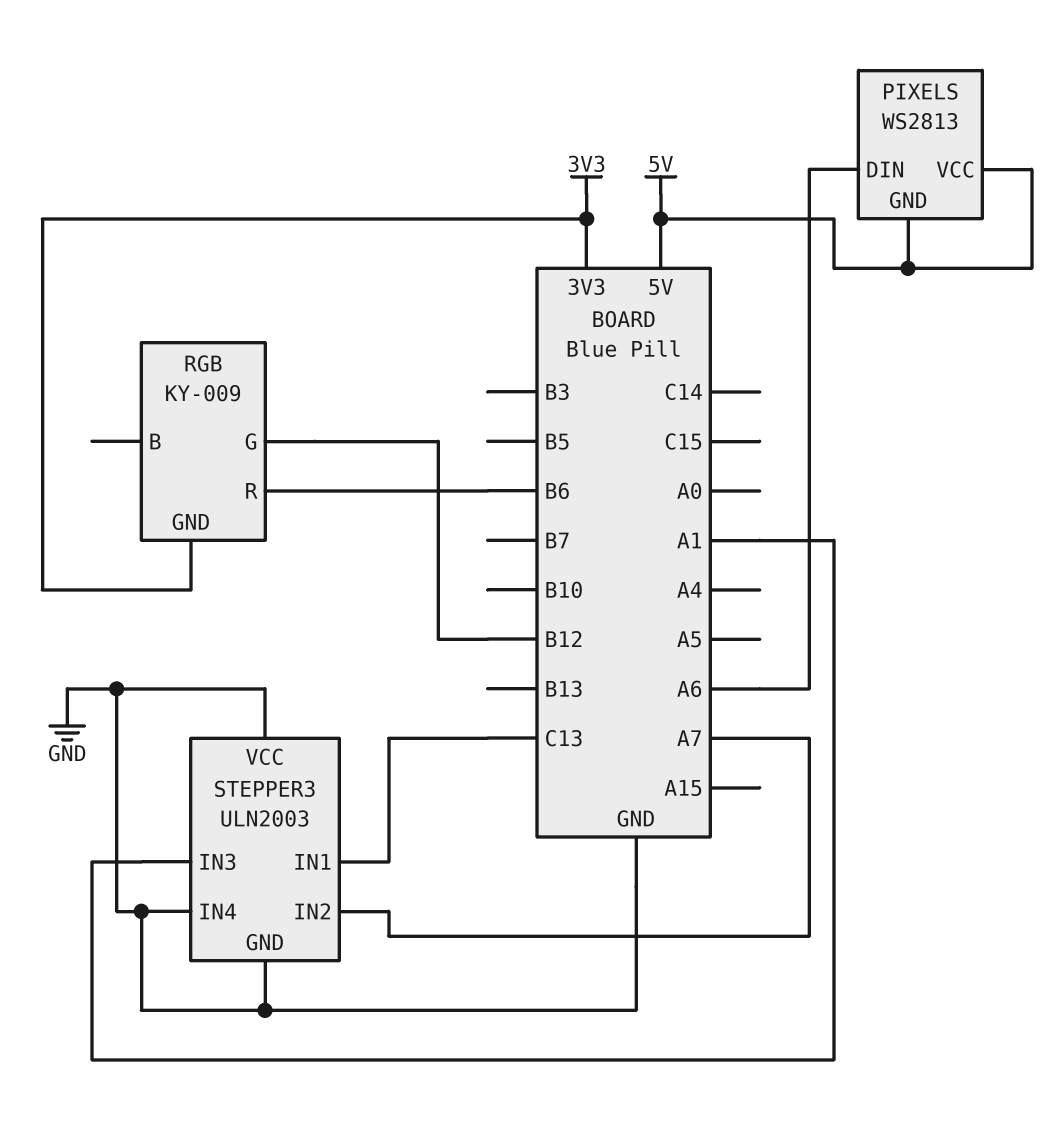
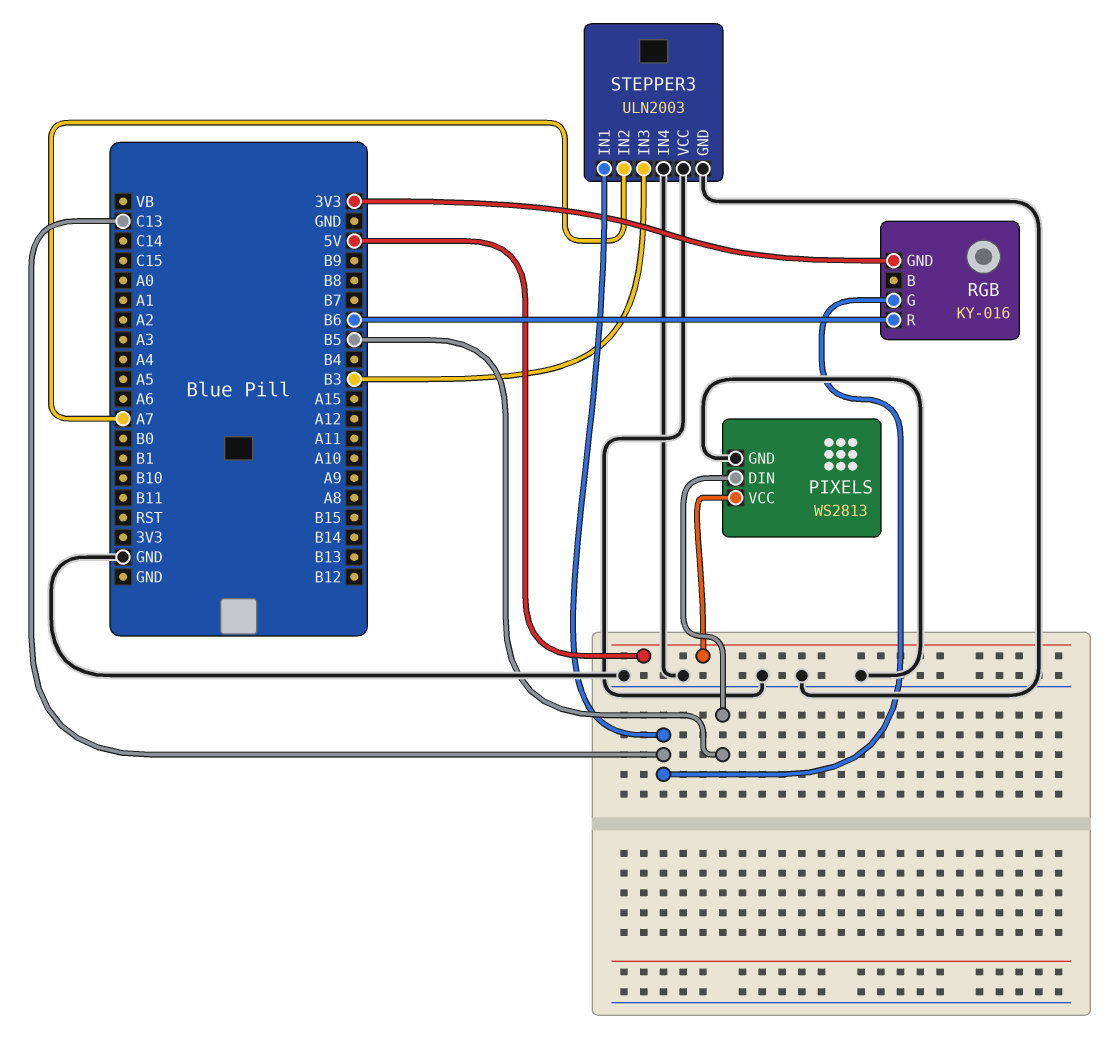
PIXELS pin DIN: A6 -> B5
PIXELS pin GND: 5V -> GND
RGB: KY-009 -> KY-016
RGB pin G: B12 -> C13
STEPPER3 pin IN3: A1 -> B3

